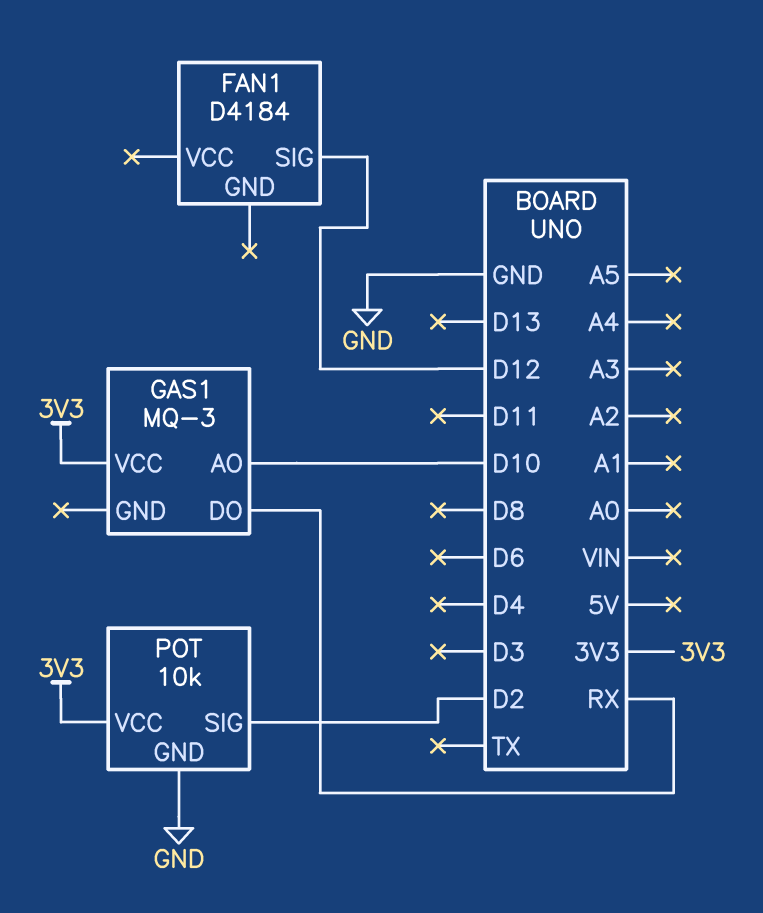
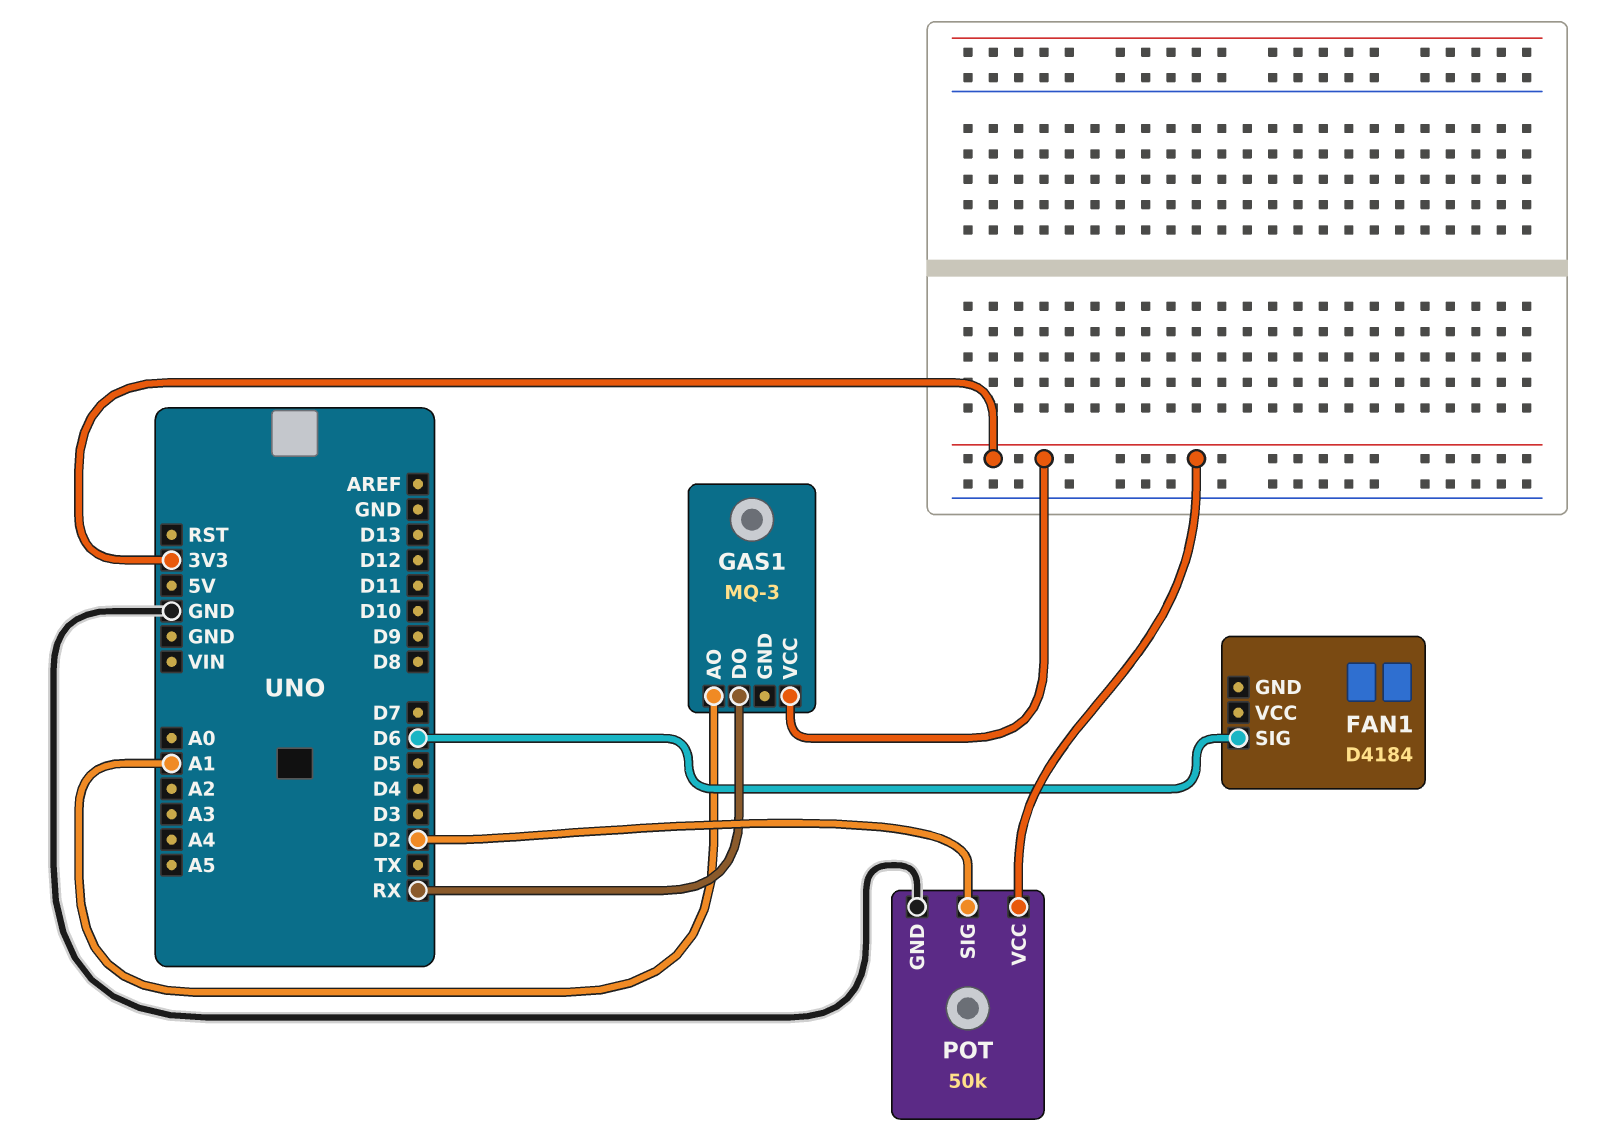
FAN1 pin SIG: D12 -> D6
GAS1 pin AO: D10 -> A1
POT: 10k -> 50k

